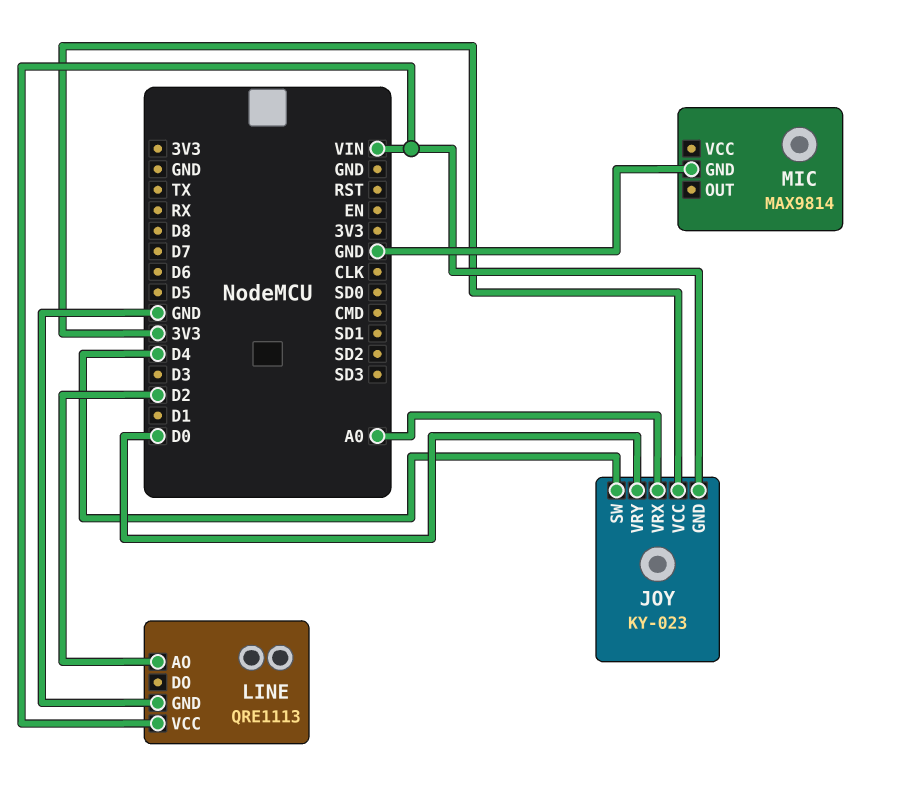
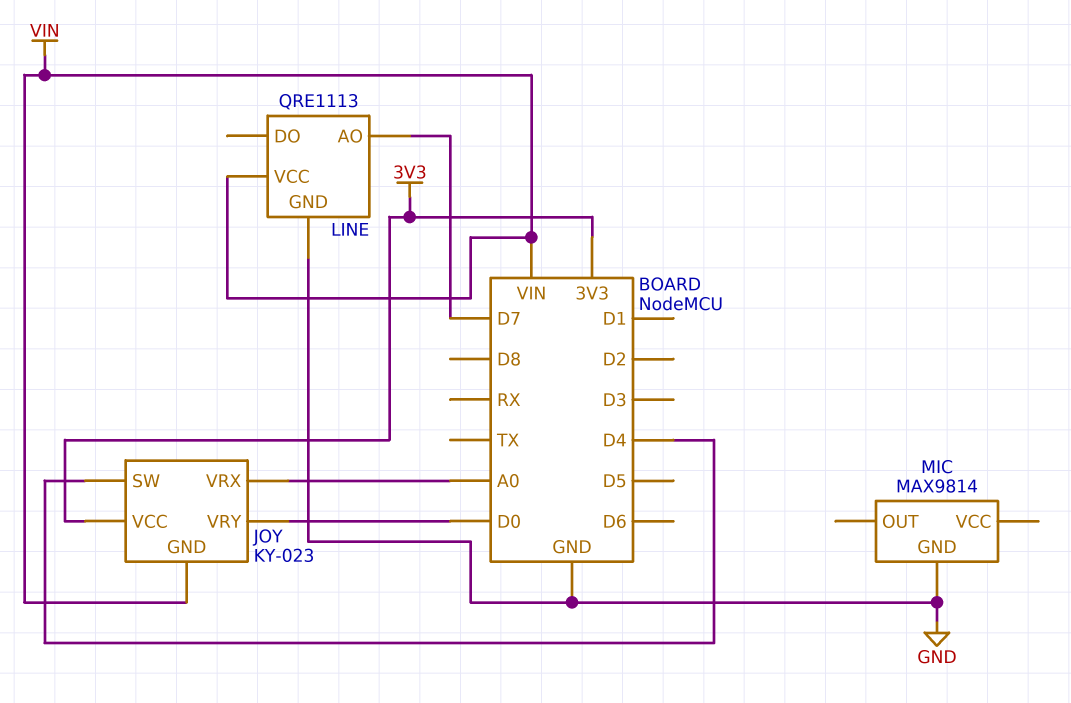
LINE pin AO: D2 -> D7

